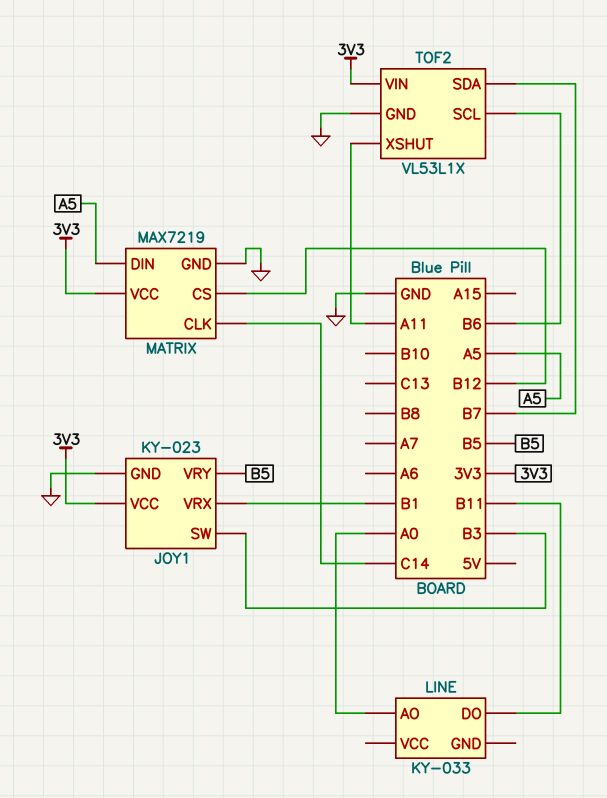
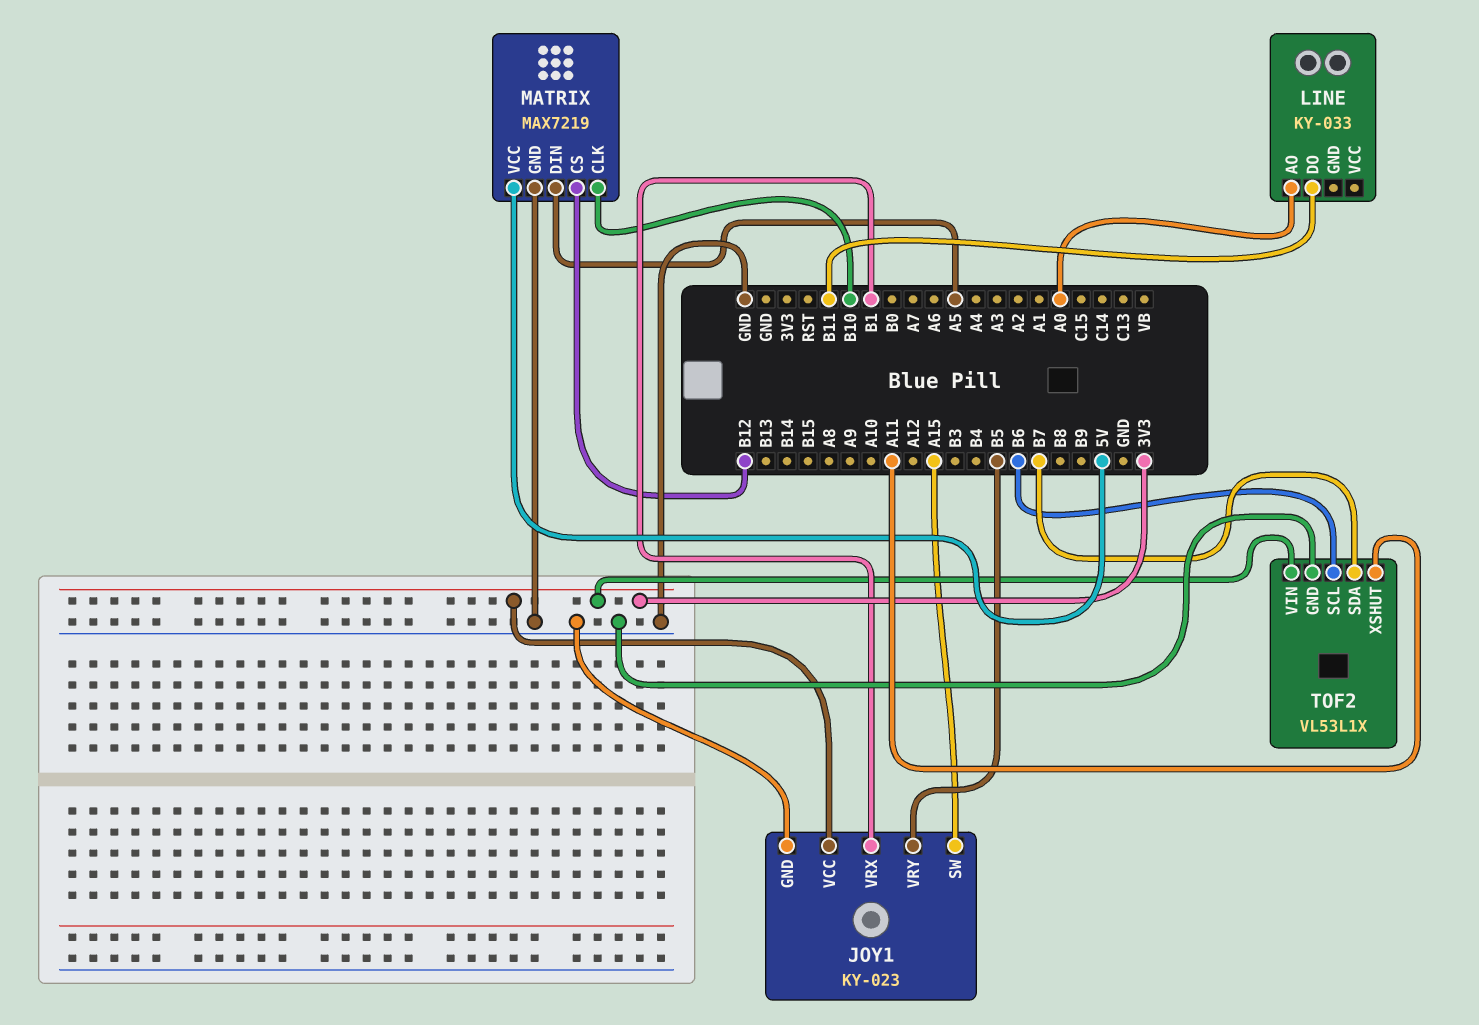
JOY1 pin SW: B3 -> A15
MATRIX pin CLK: C14 -> B10
MATRIX pin VCC: 3V3 -> 5V

